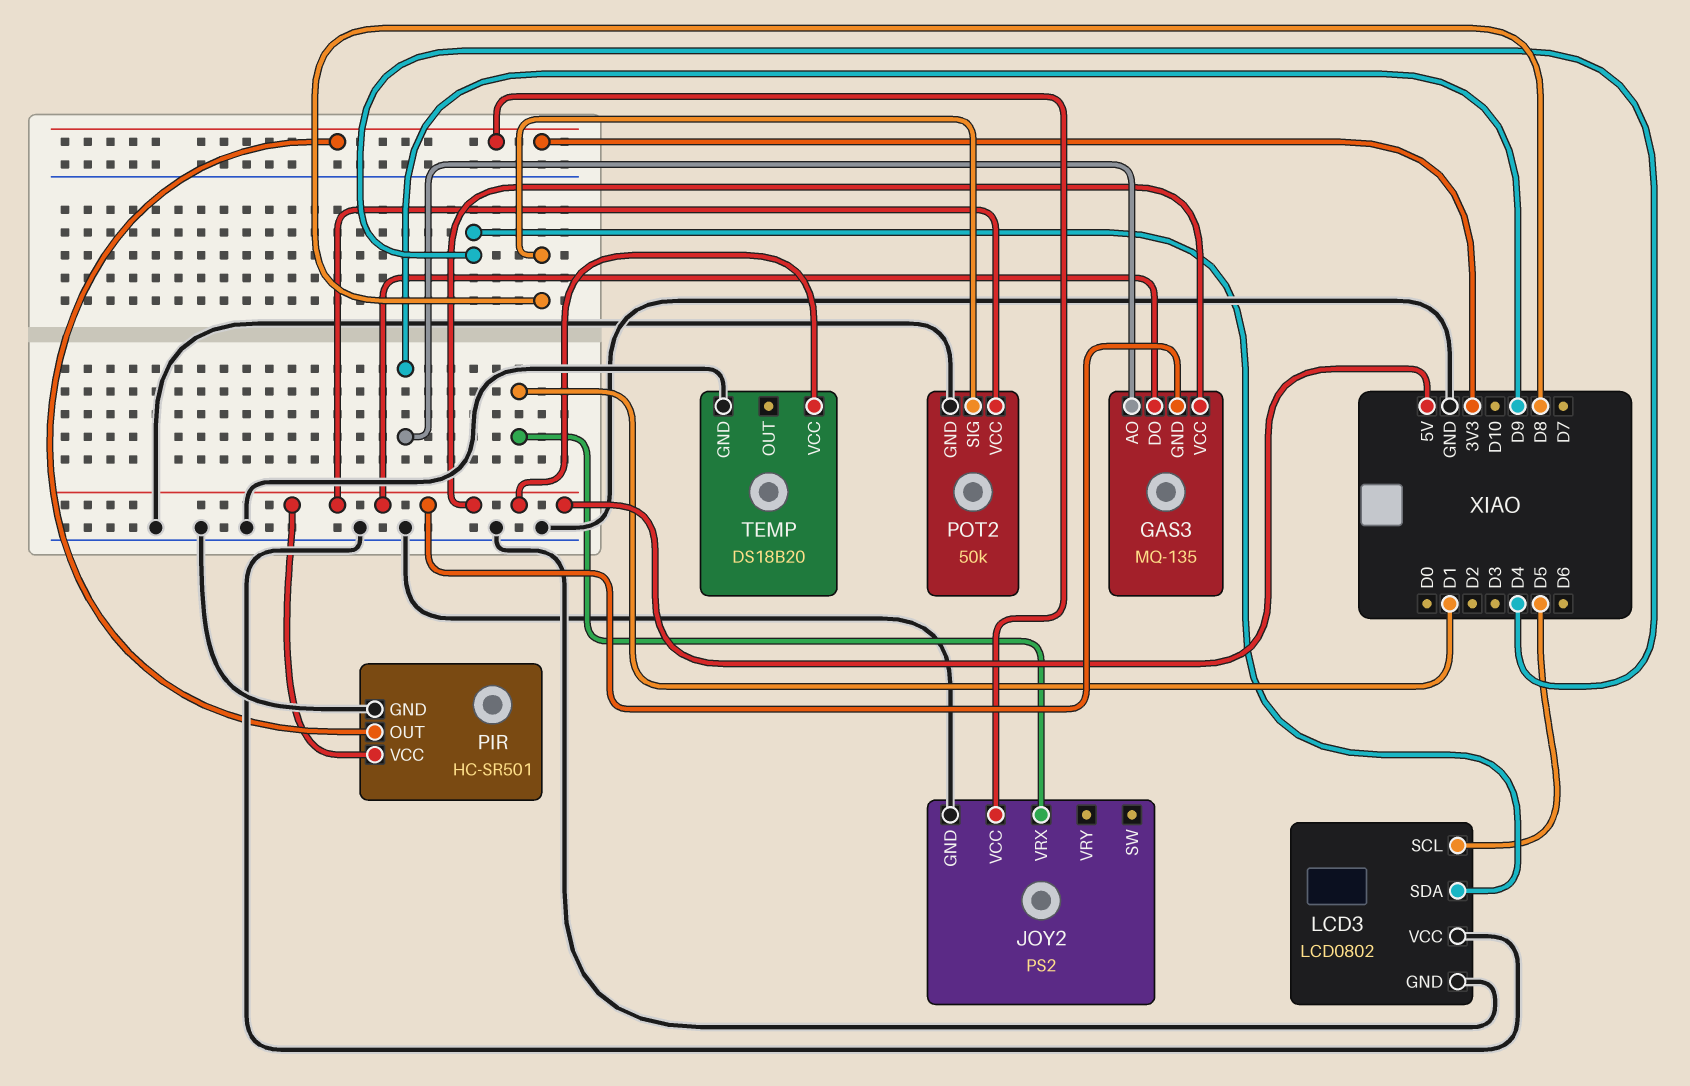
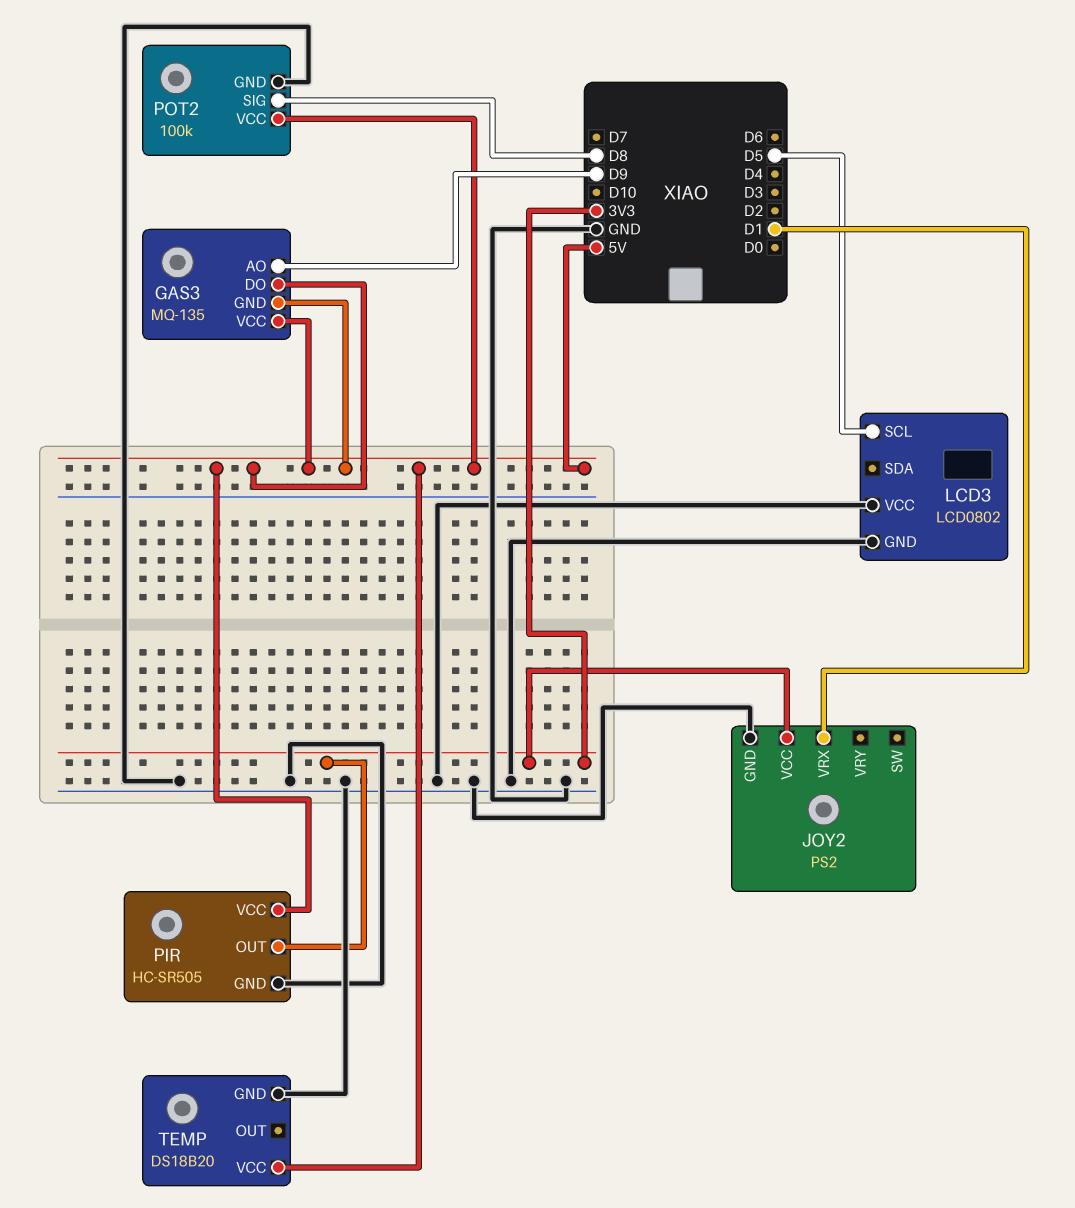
LCD3 pin SDA: D4 -> none
PIR: HC-SR501 -> HC-SR505
POT2: 50k -> 100k

